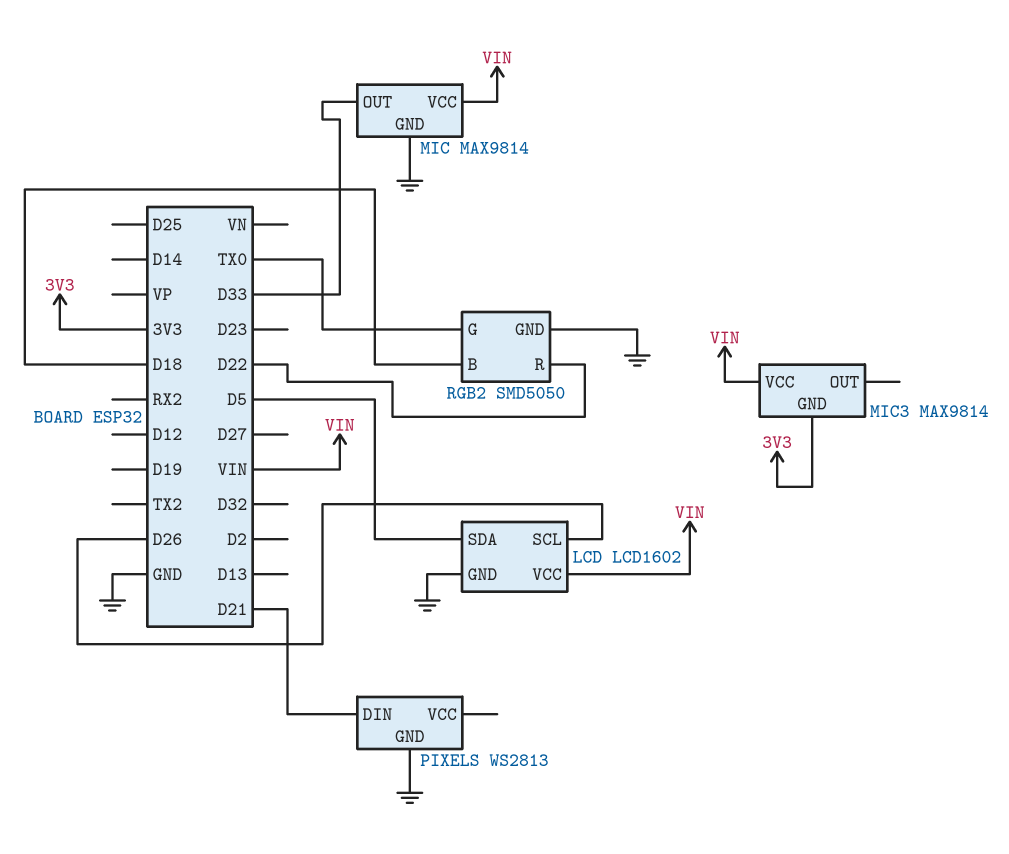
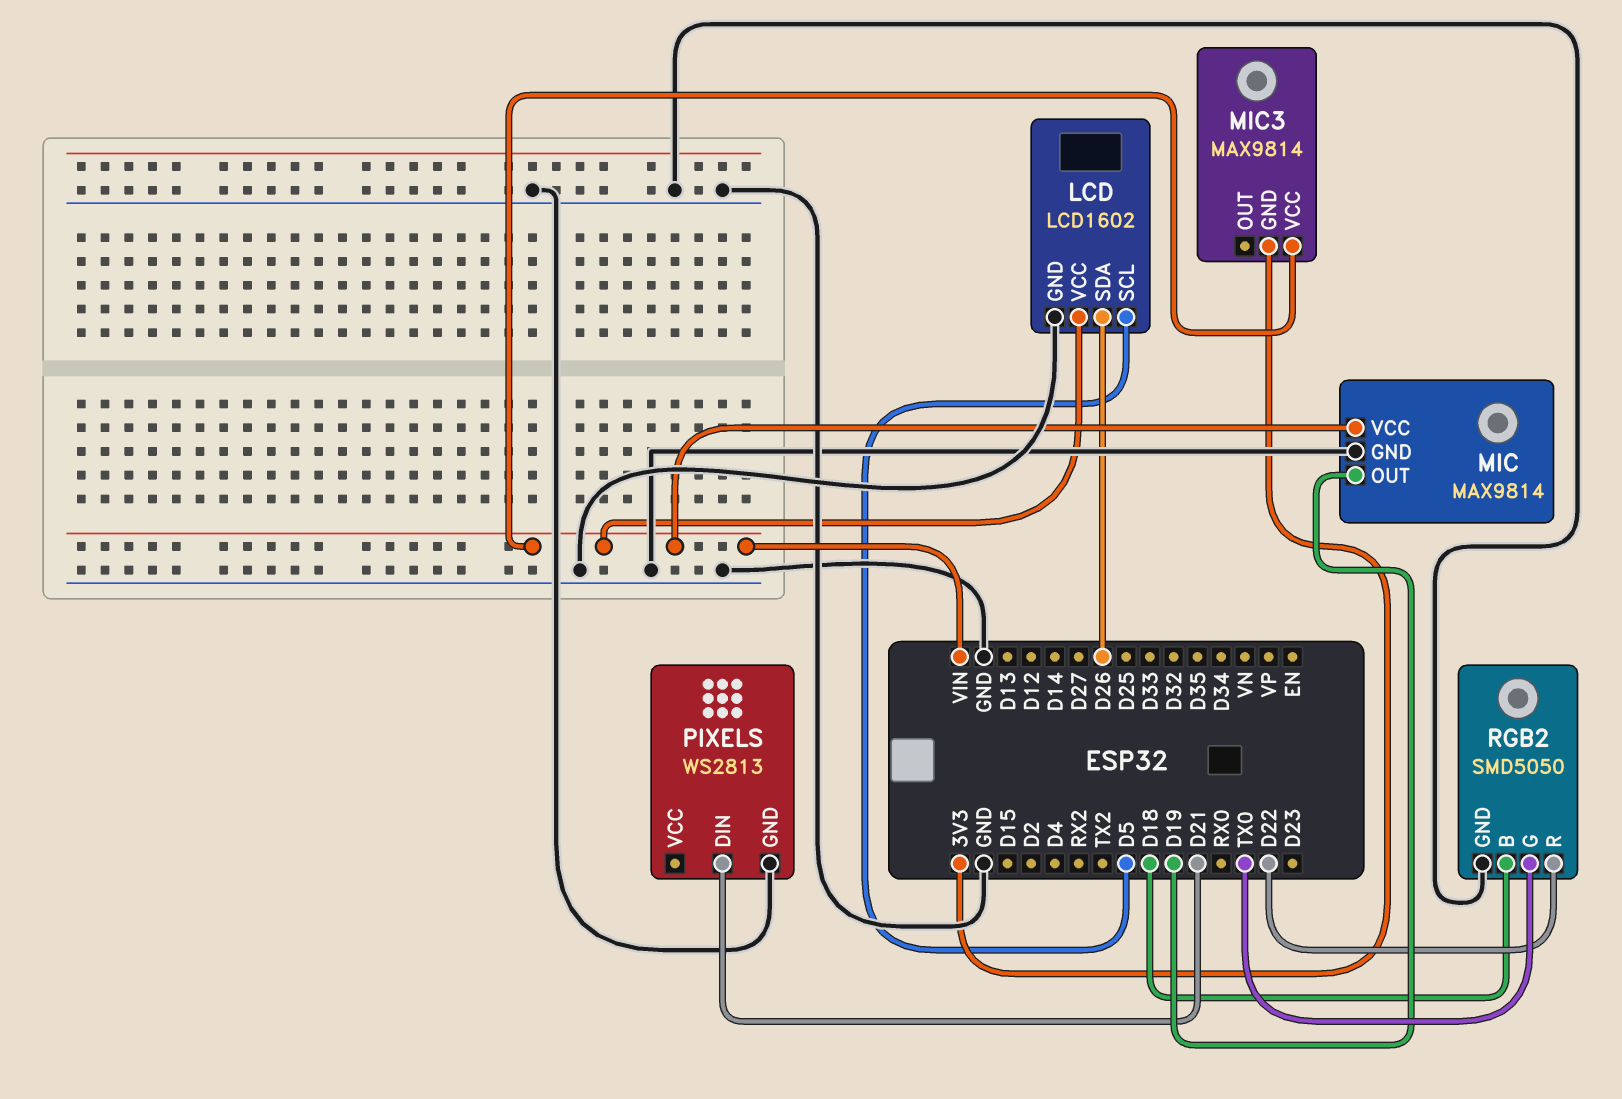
LCD pin SCL: D26 -> D5
LCD pin SDA: D5 -> D26
MIC pin OUT: D33 -> D19

